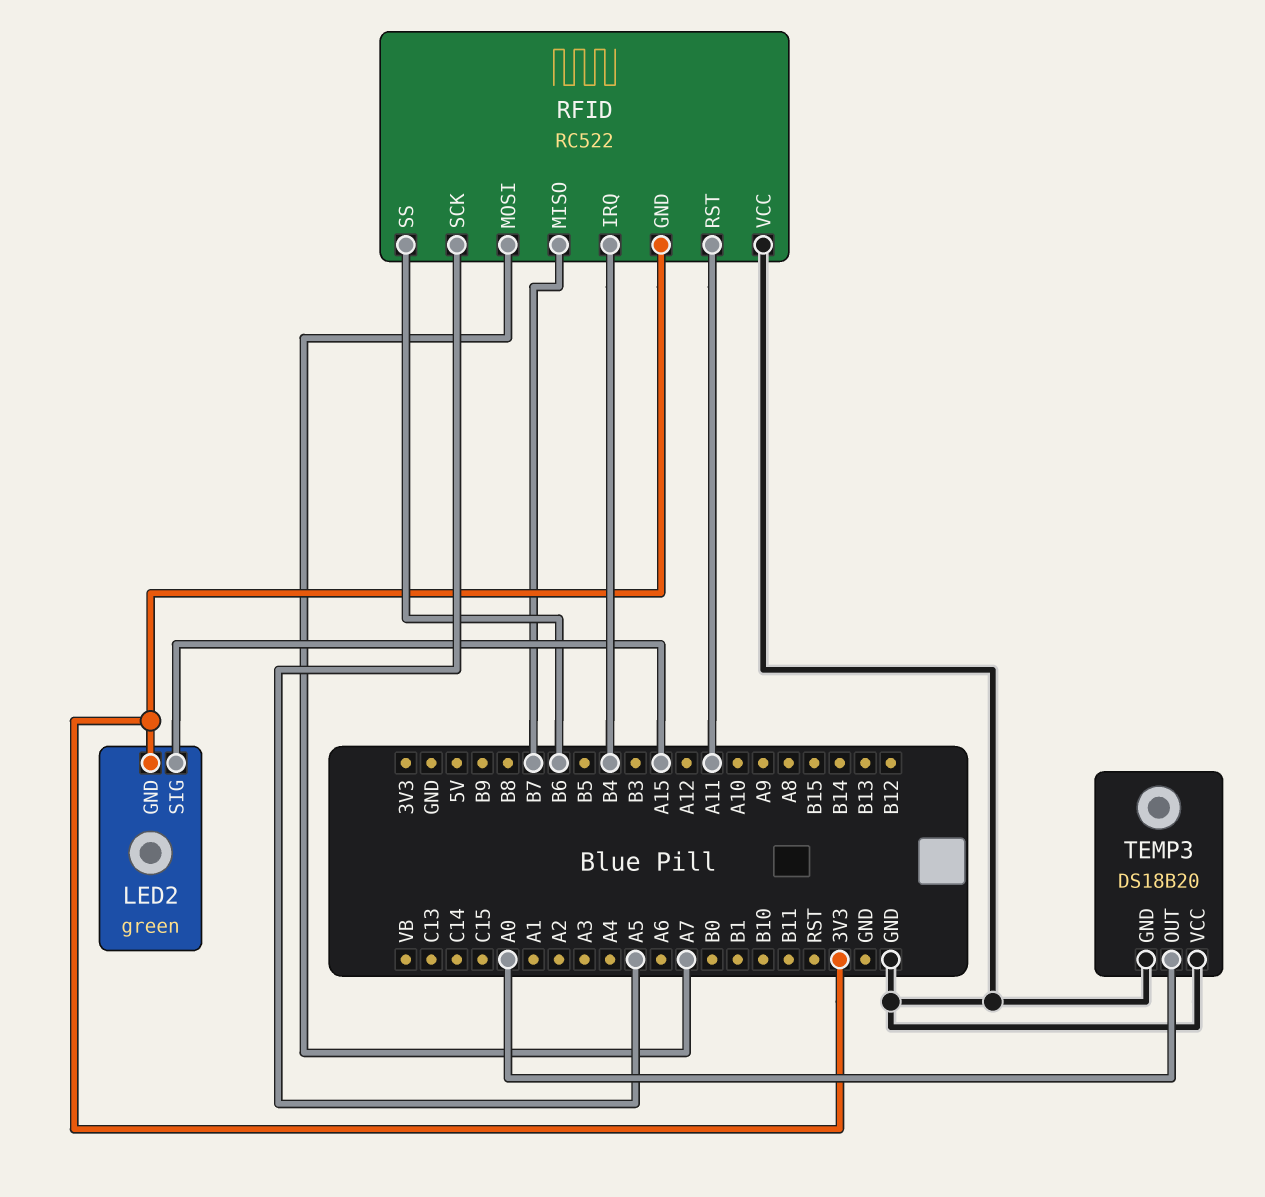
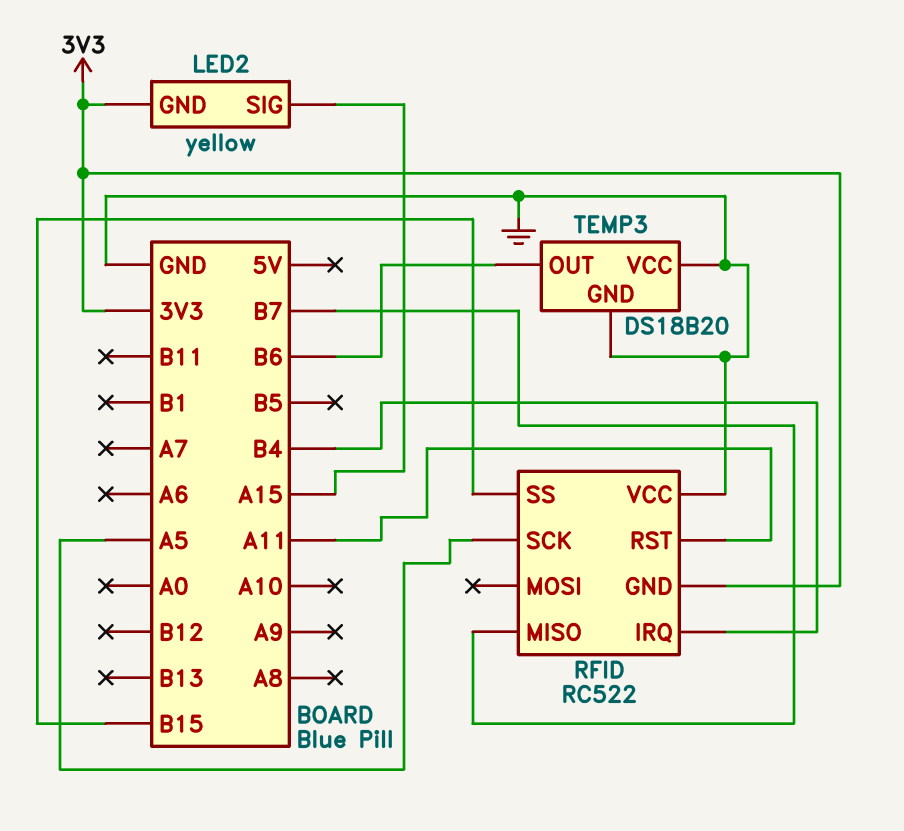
LED2: green -> yellow
RFID pin MOSI: A7 -> none
RFID pin SS: B6 -> B15
TEMP3 pin OUT: A0 -> B6

